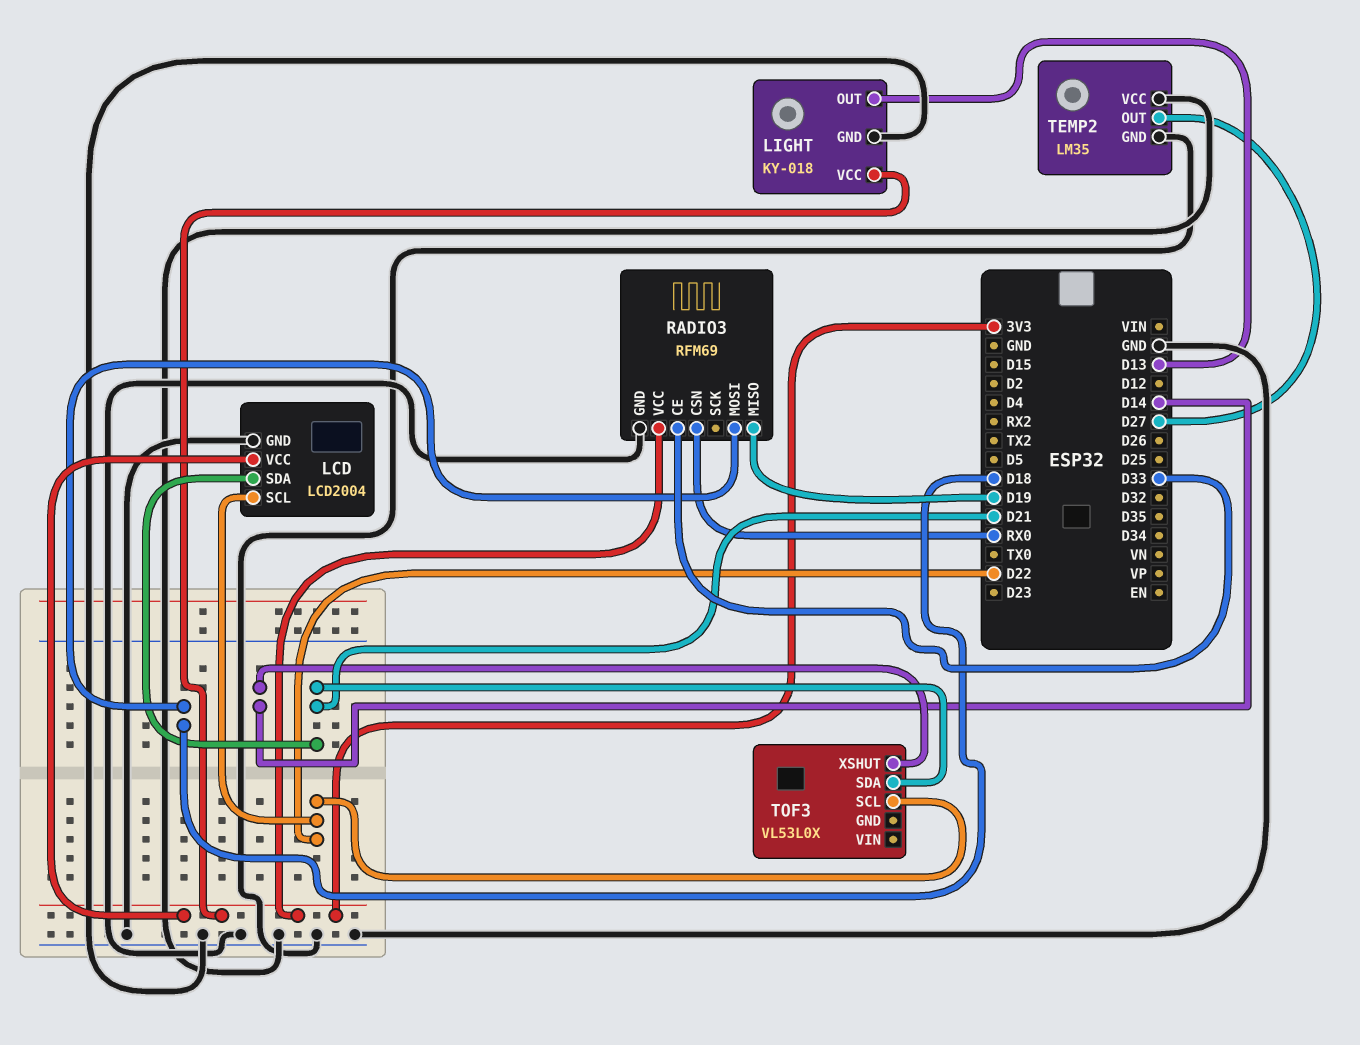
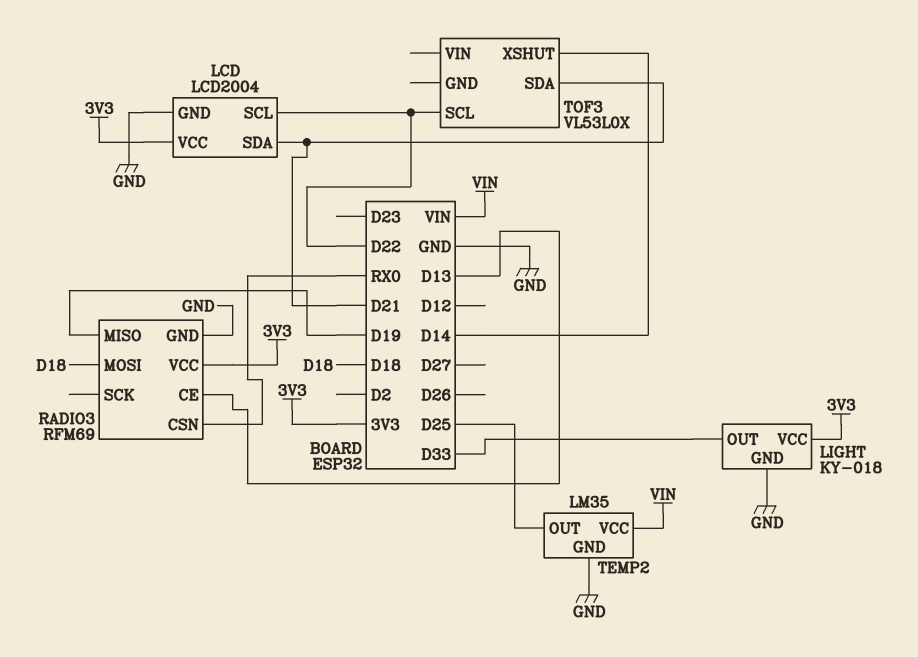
LIGHT pin OUT: D13 -> D33
RADIO3 pin CE: D33 -> D13
TEMP2 pin OUT: D27 -> D25
TEMP2 pin VCC: GND -> VIN

